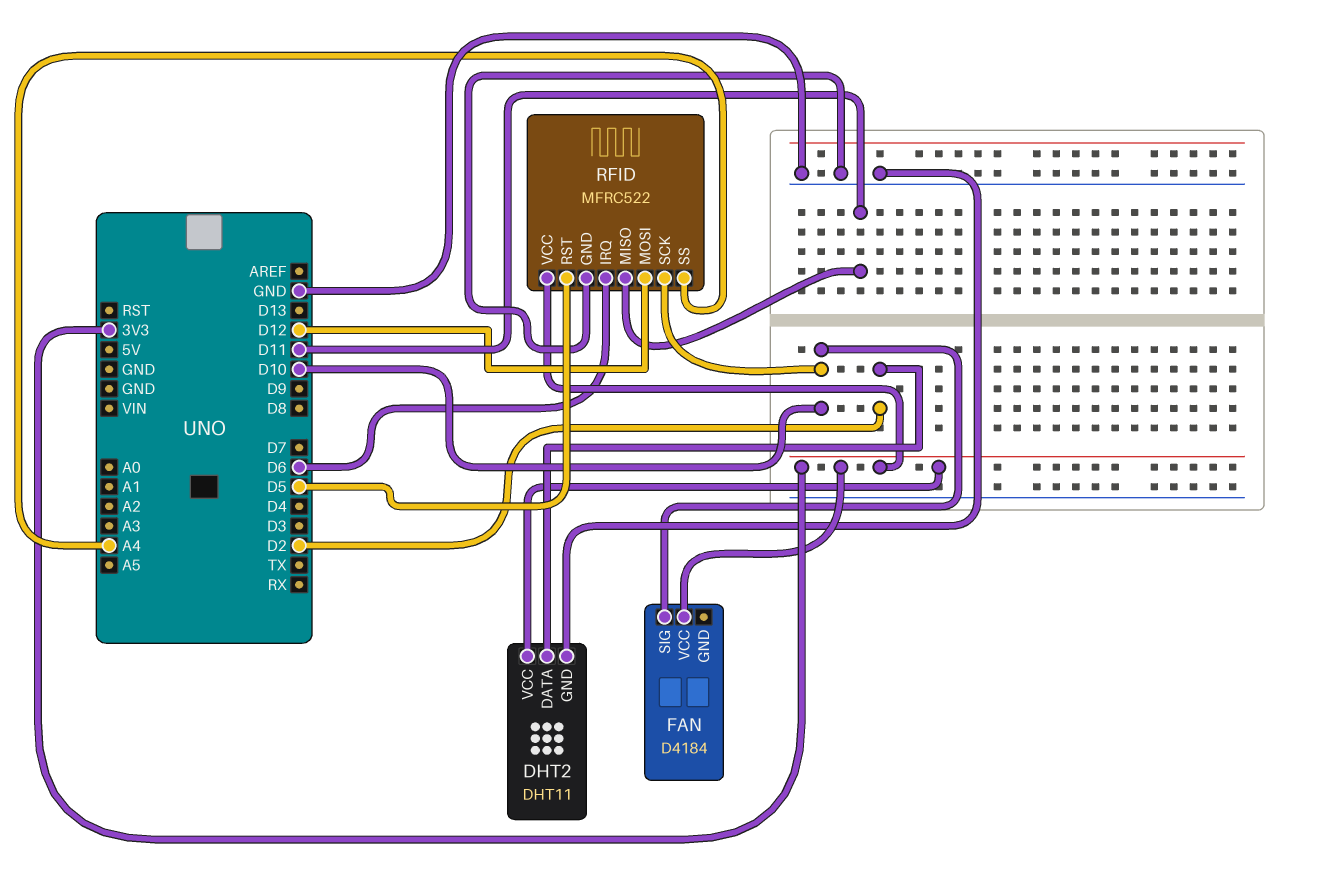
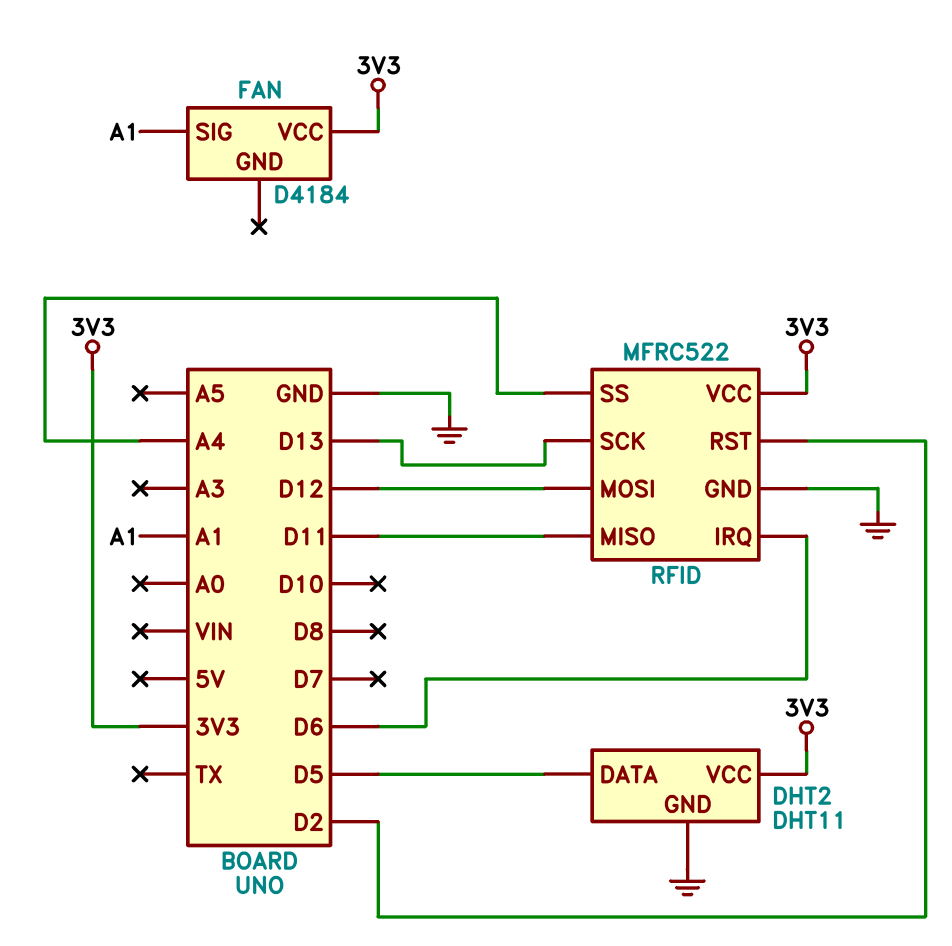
DHT2 pin DATA: D2 -> D5
FAN pin SIG: D10 -> A1
RFID pin RST: D5 -> D2
RFID pin SCK: D10 -> D13

